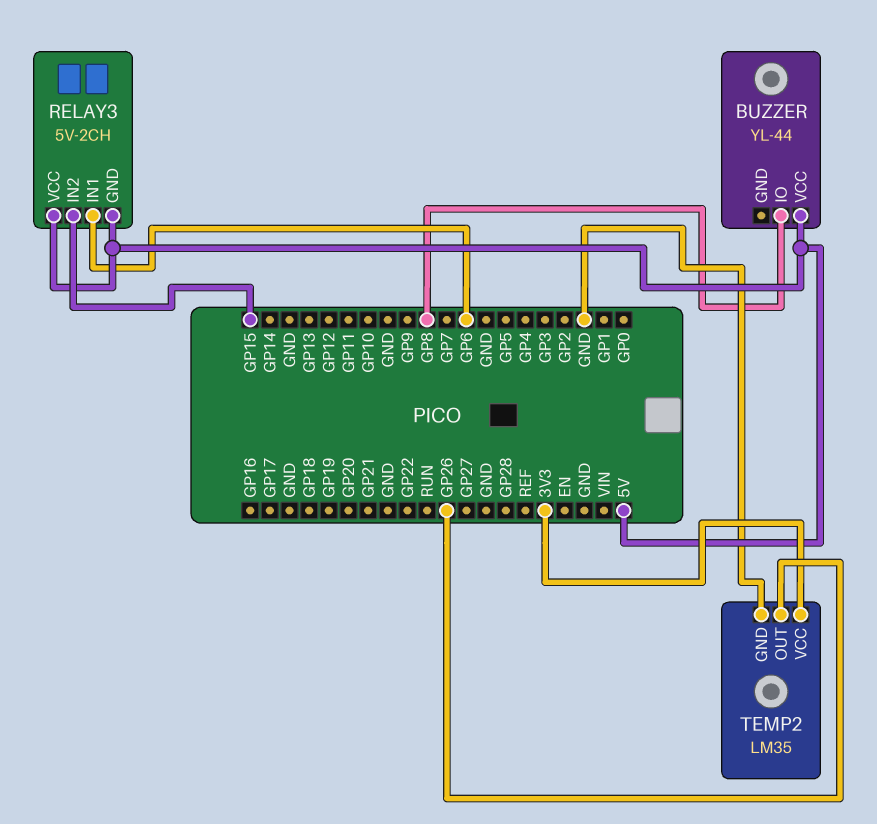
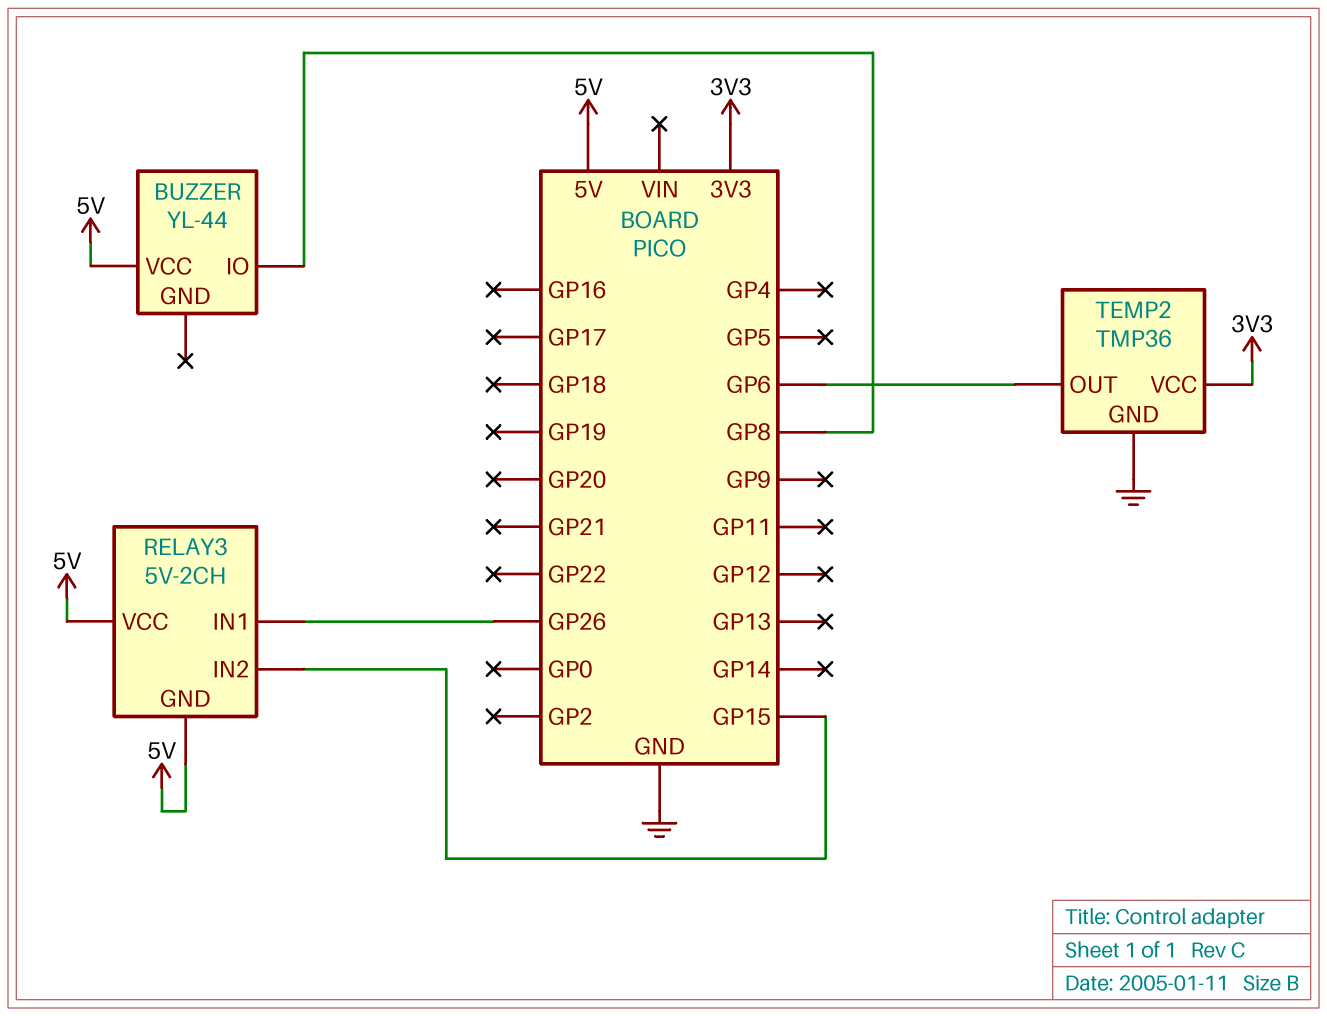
RELAY3 pin IN1: GP6 -> GP26
TEMP2: LM35 -> TMP36
TEMP2 pin OUT: GP26 -> GP6

